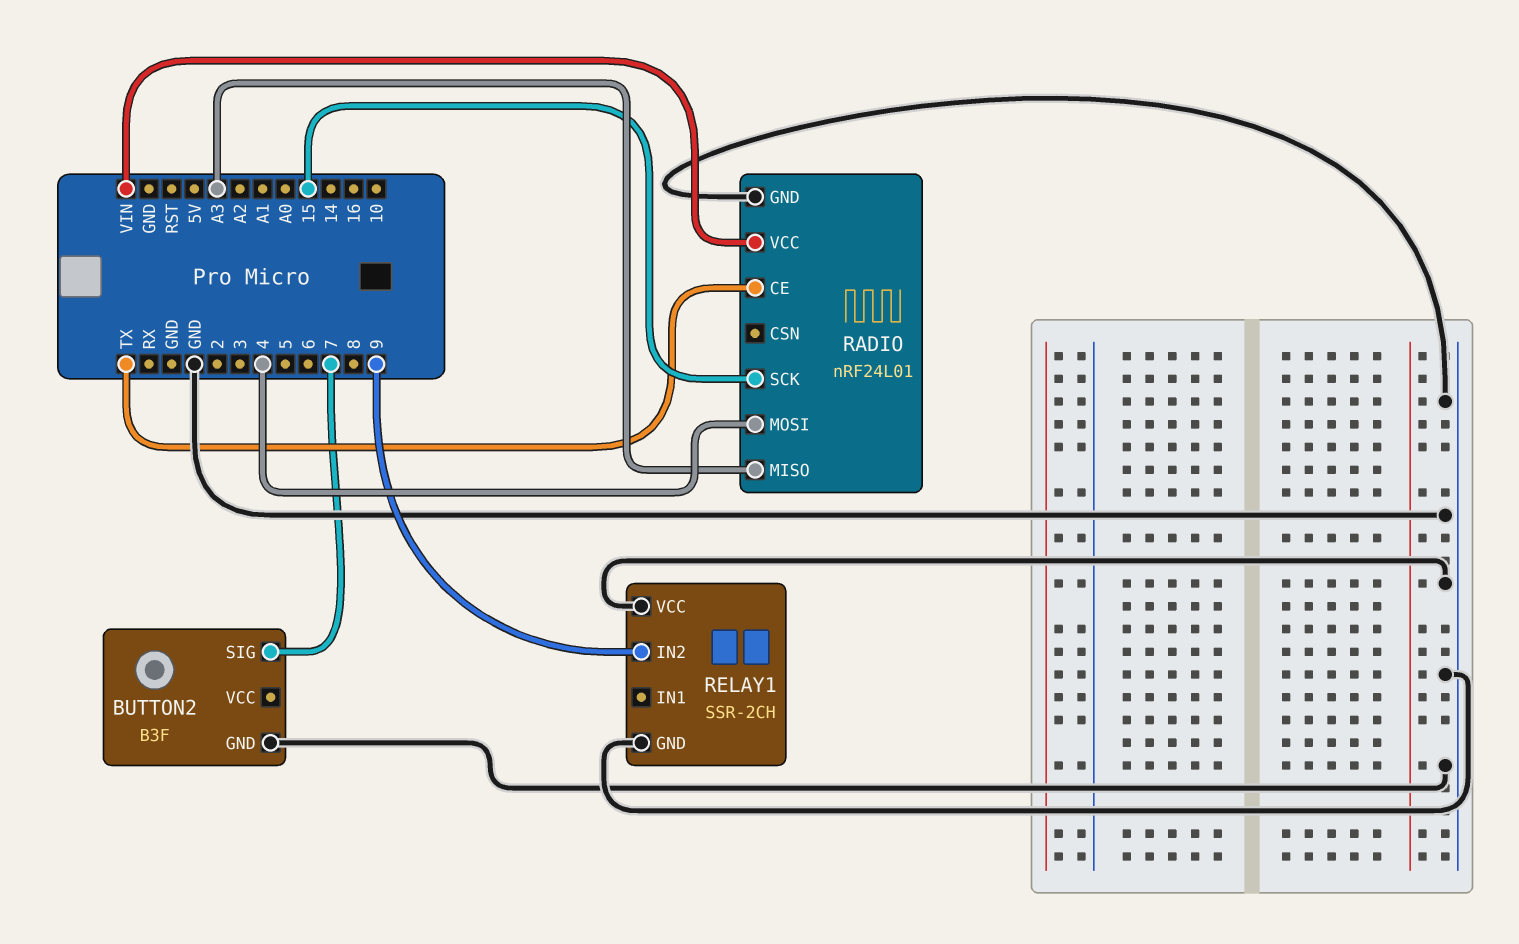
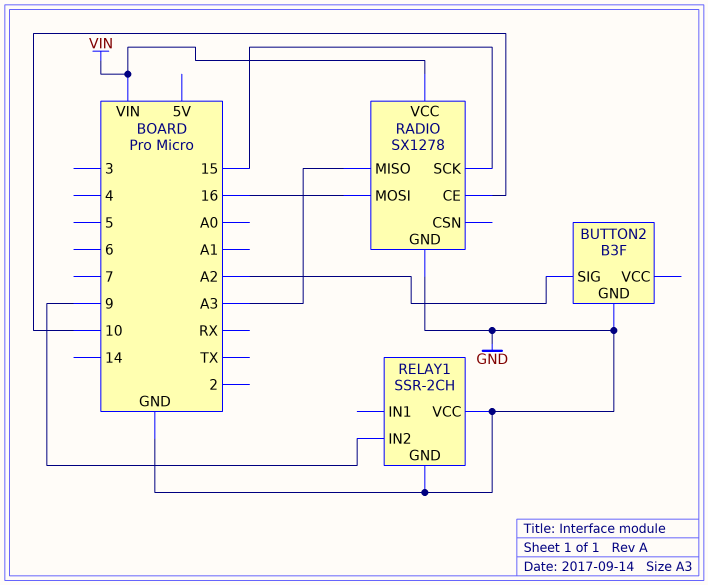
BUTTON2 pin SIG: 7 -> A2
RADIO: nRF24L01 -> SX1278
RADIO pin CE: TX -> 10
RADIO pin MOSI: 4 -> 16

